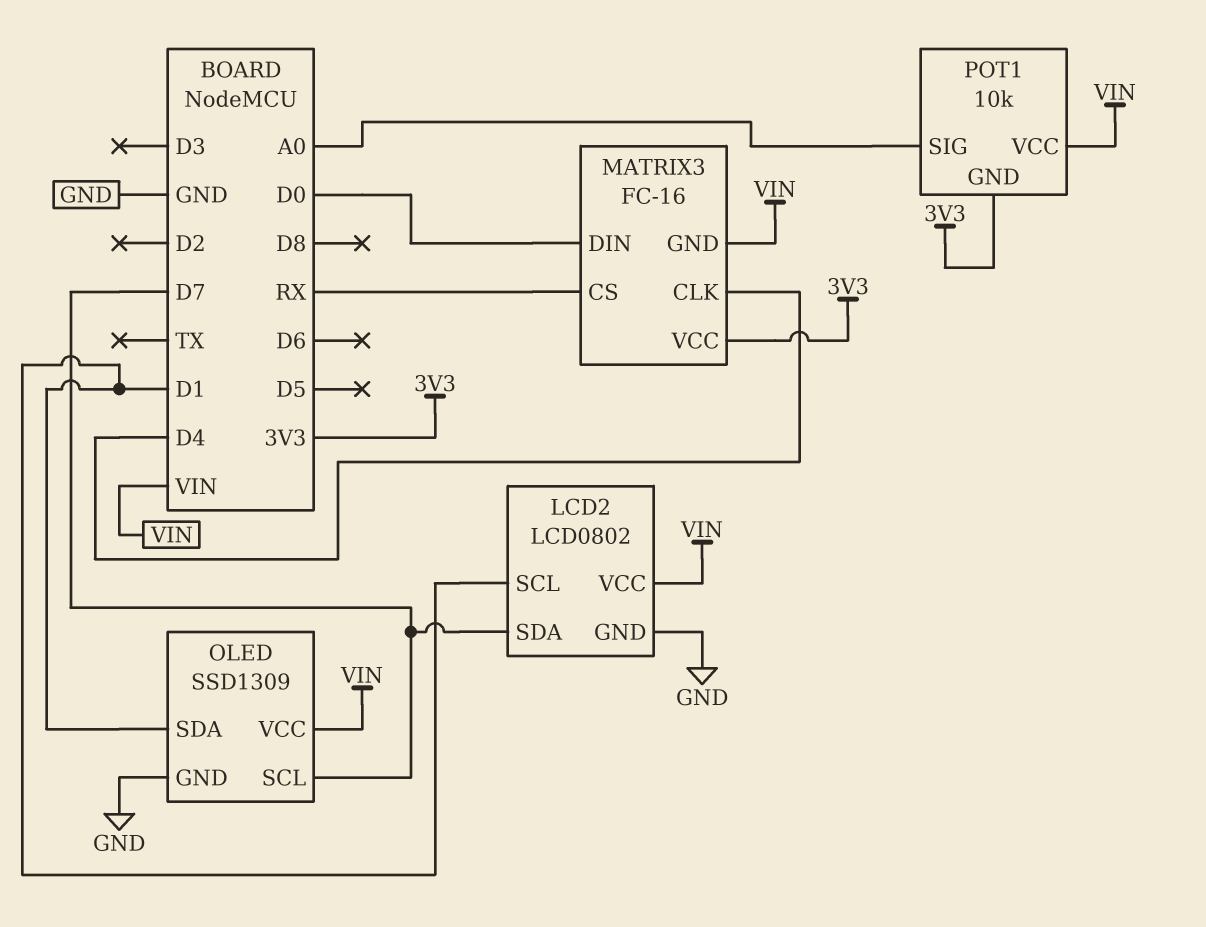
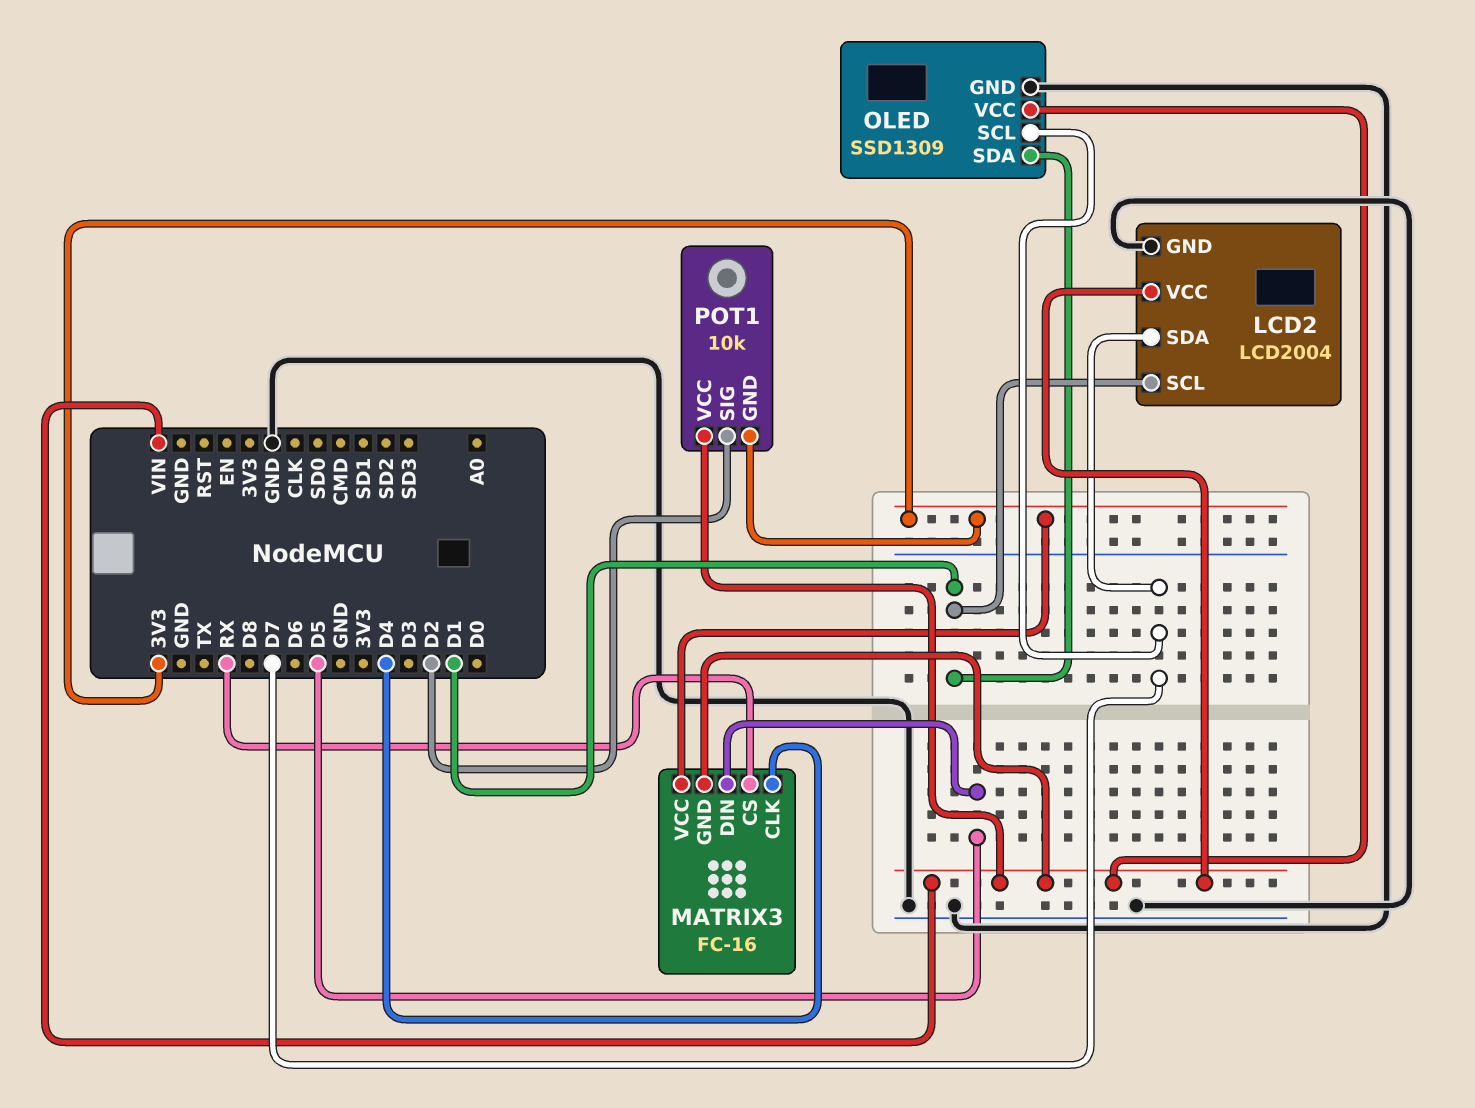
LCD2: LCD0802 -> LCD2004
MATRIX3 pin DIN: D0 -> D5
POT1 pin SIG: A0 -> D2

